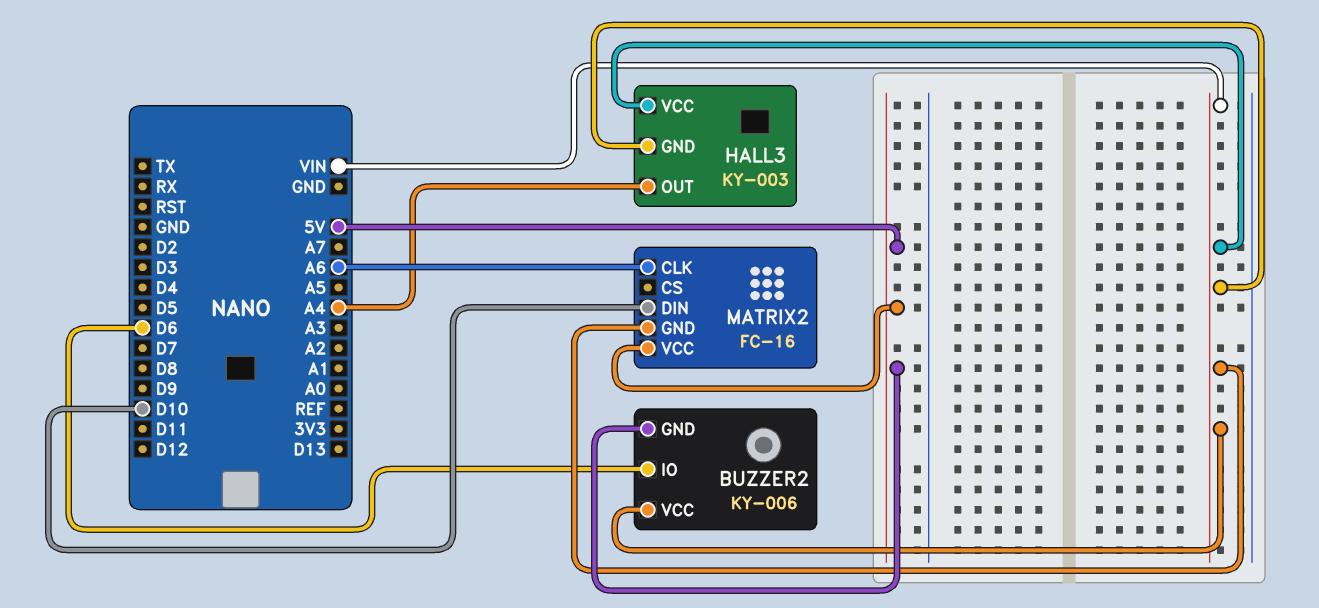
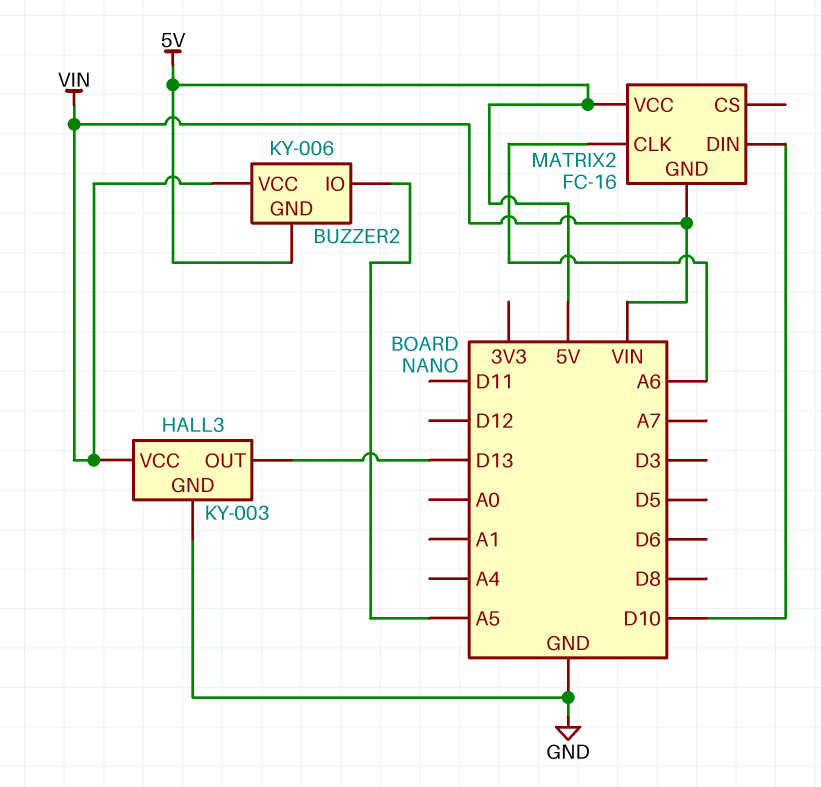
BUZZER2 pin IO: D6 -> A5
HALL3 pin GND: VIN -> GND
HALL3 pin OUT: A4 -> D13

